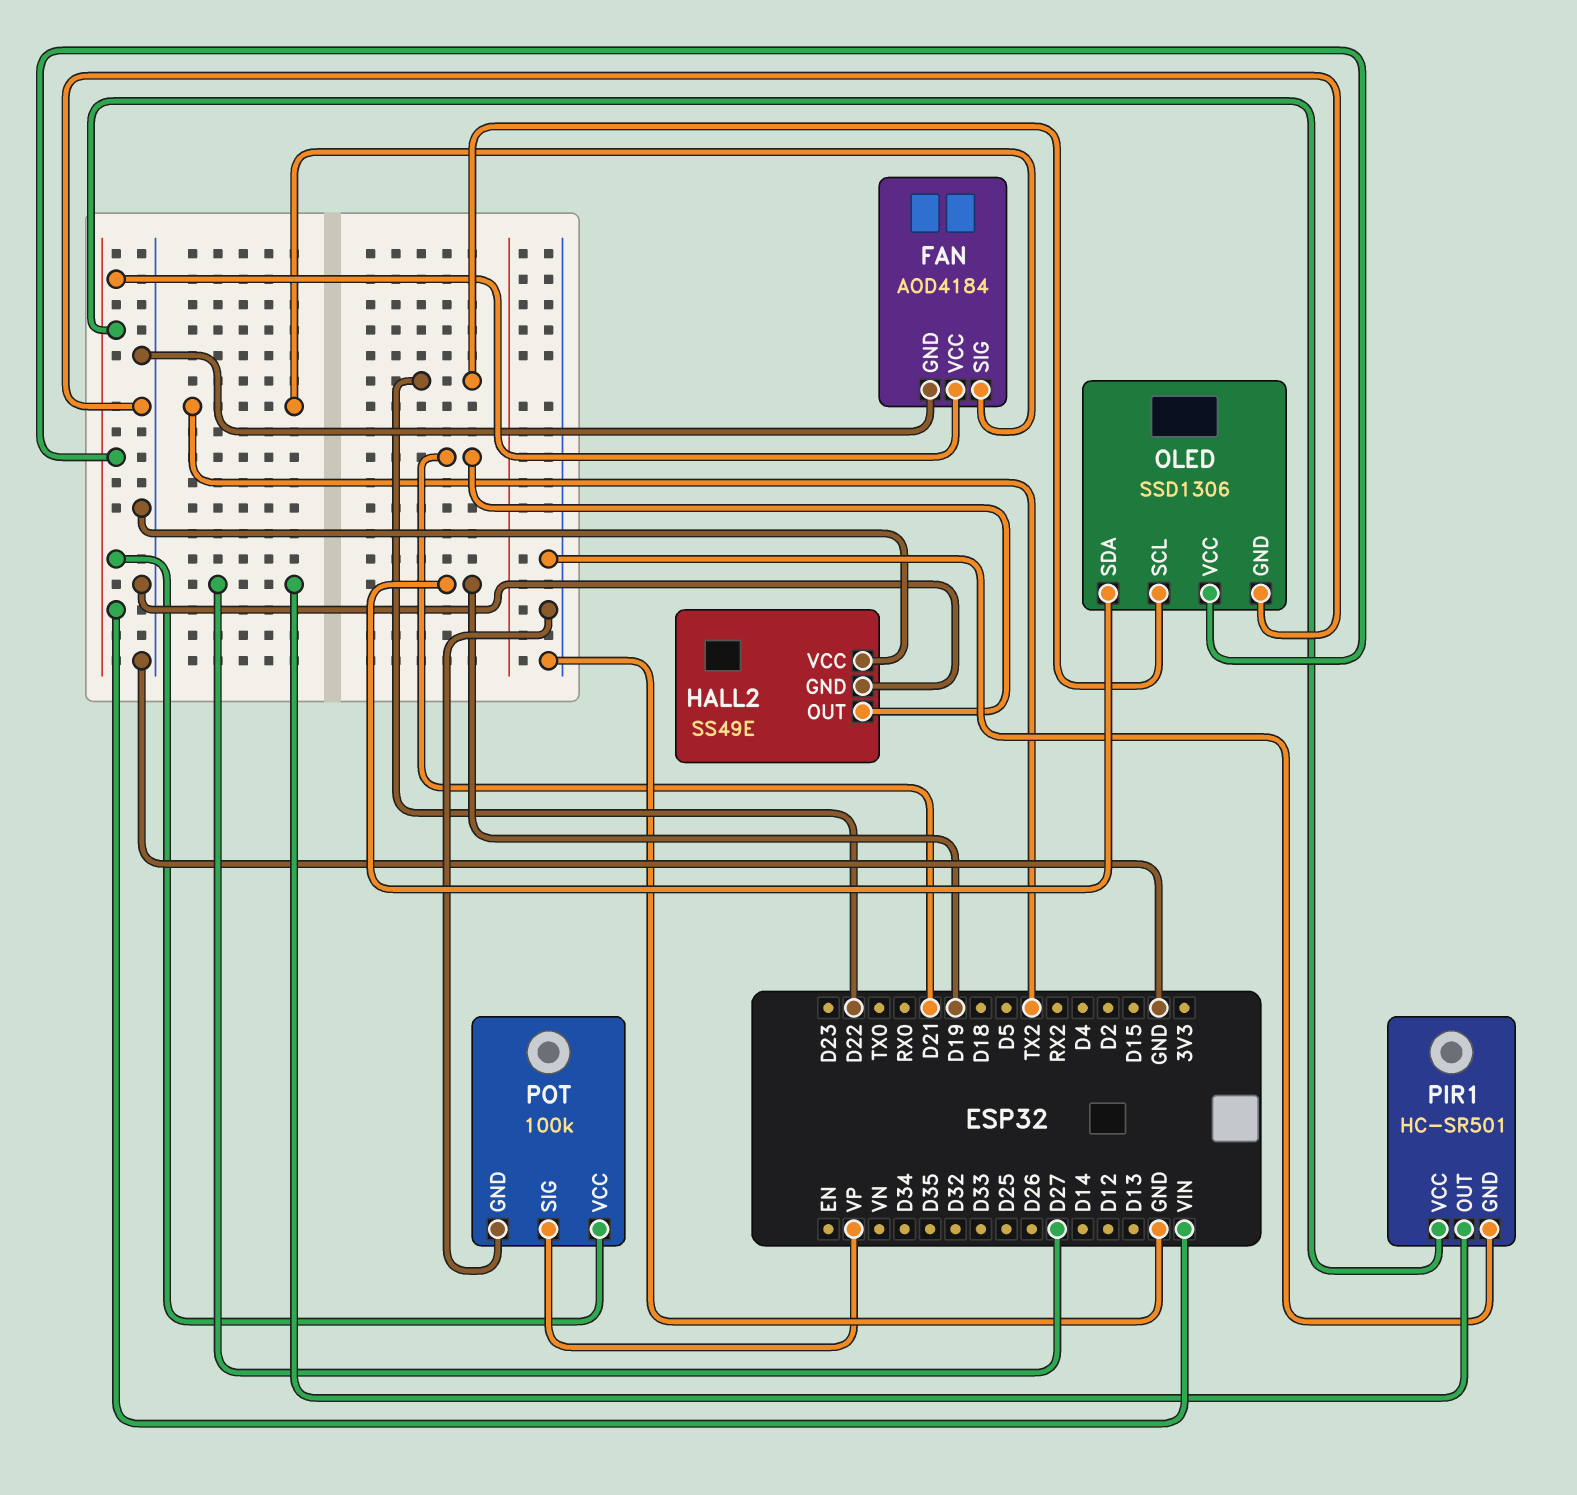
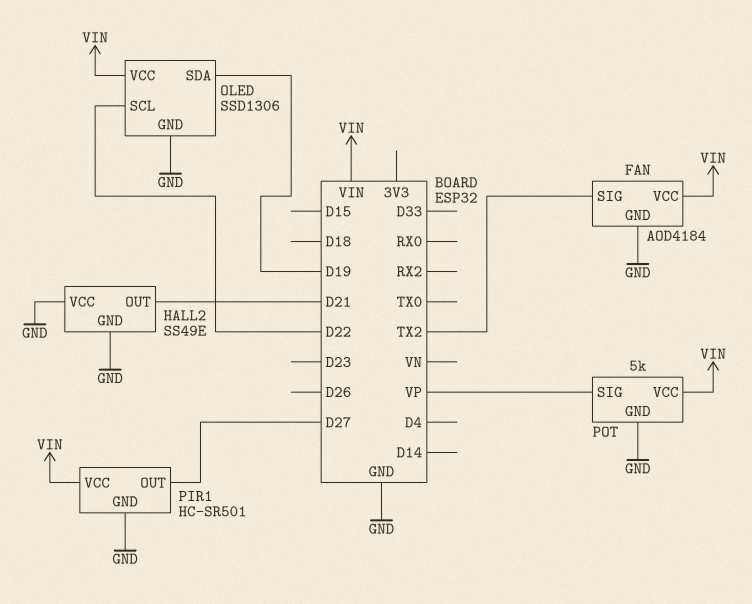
POT: 100k -> 5k

